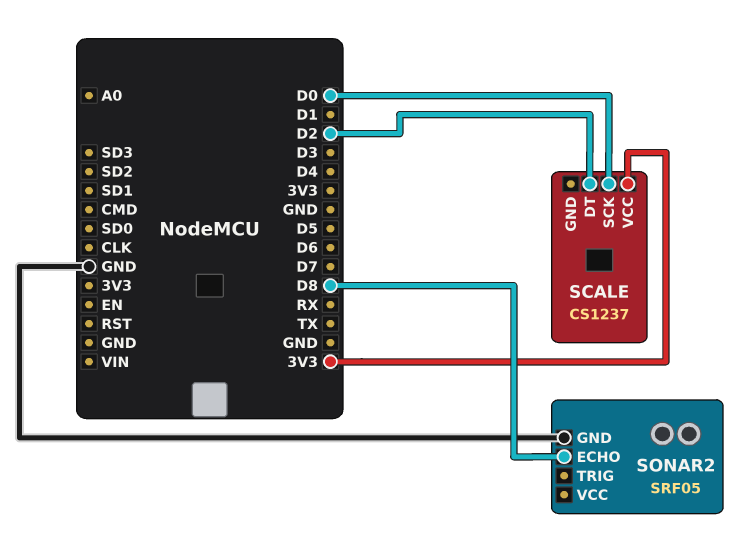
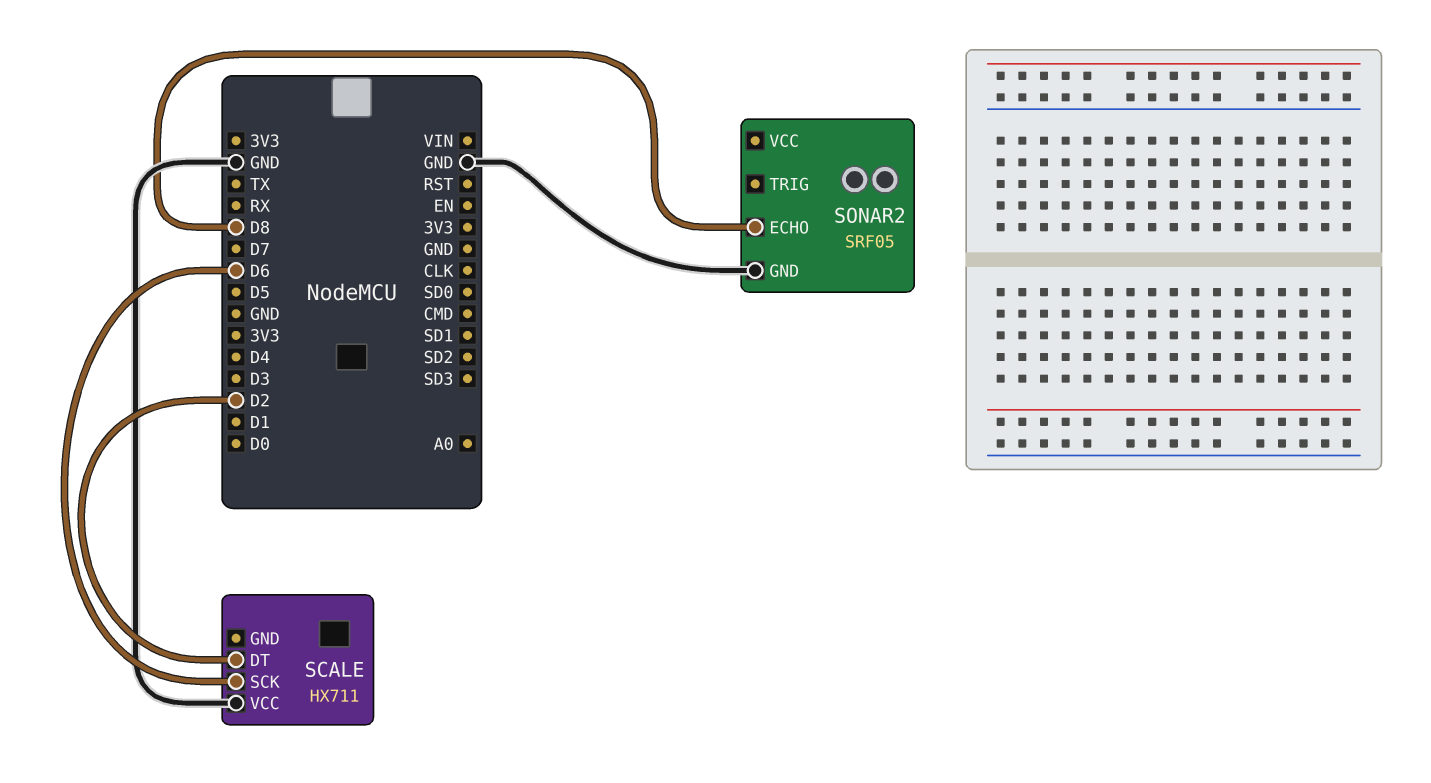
SCALE: CS1237 -> HX711
SCALE pin SCK: D0 -> D6
SCALE pin VCC: 3V3 -> GND

